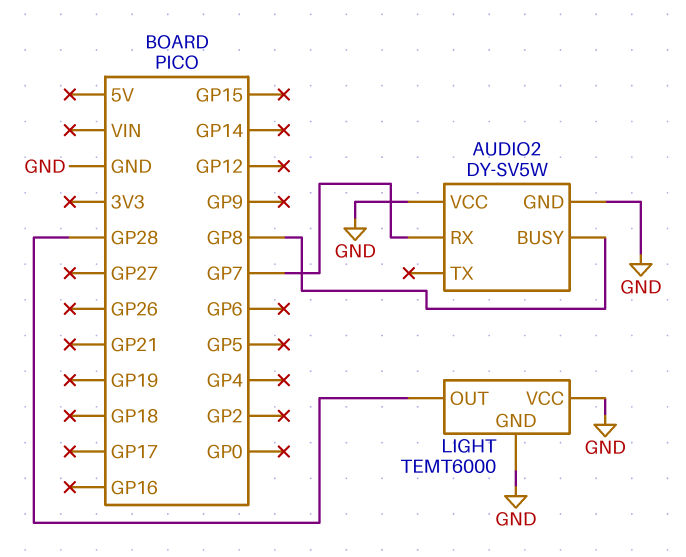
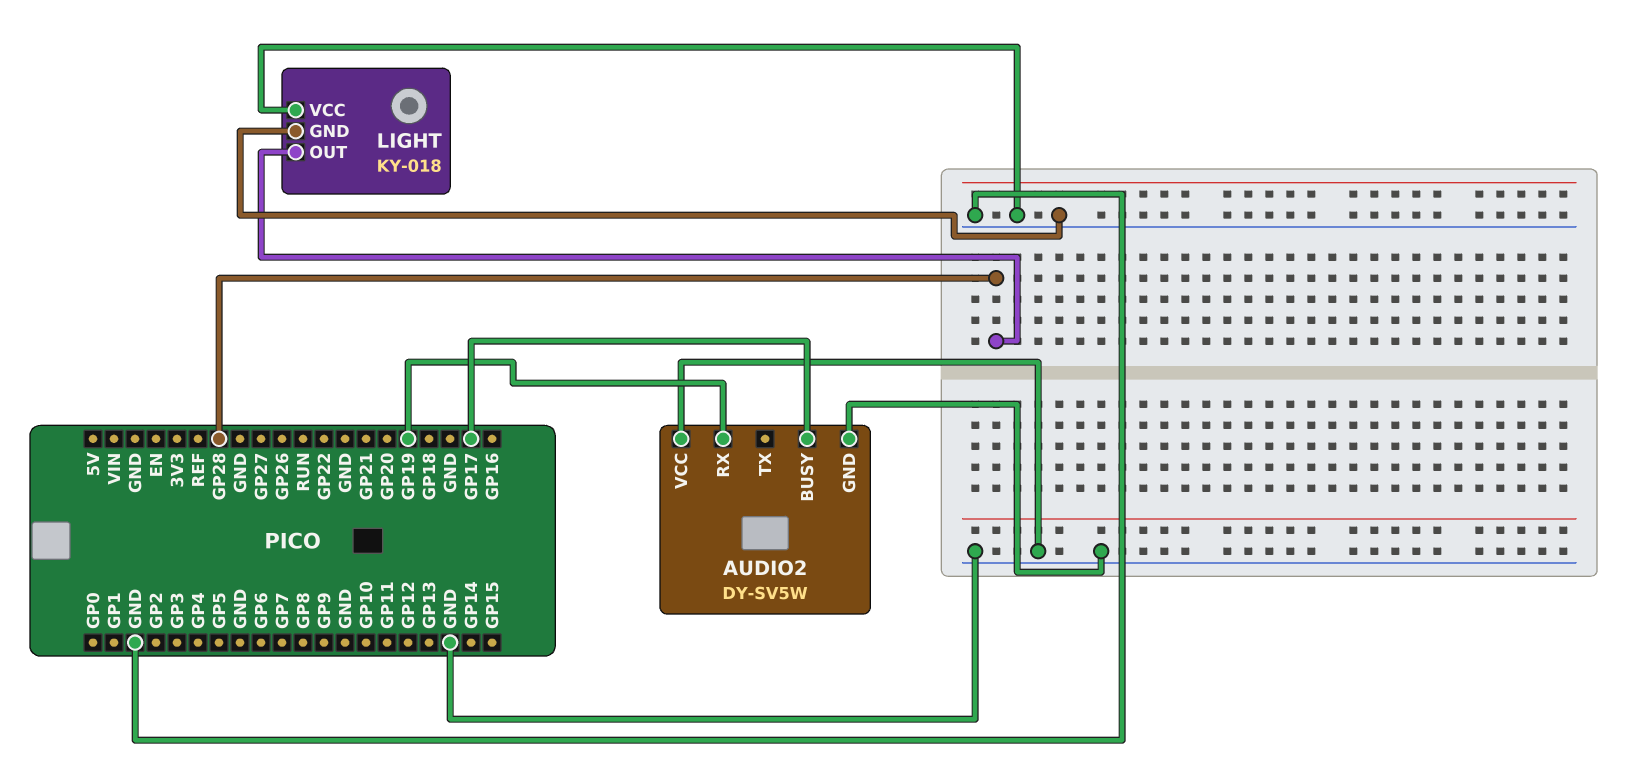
AUDIO2 pin BUSY: GP8 -> GP17
AUDIO2 pin RX: GP7 -> GP19
LIGHT: TEMT6000 -> KY-018

